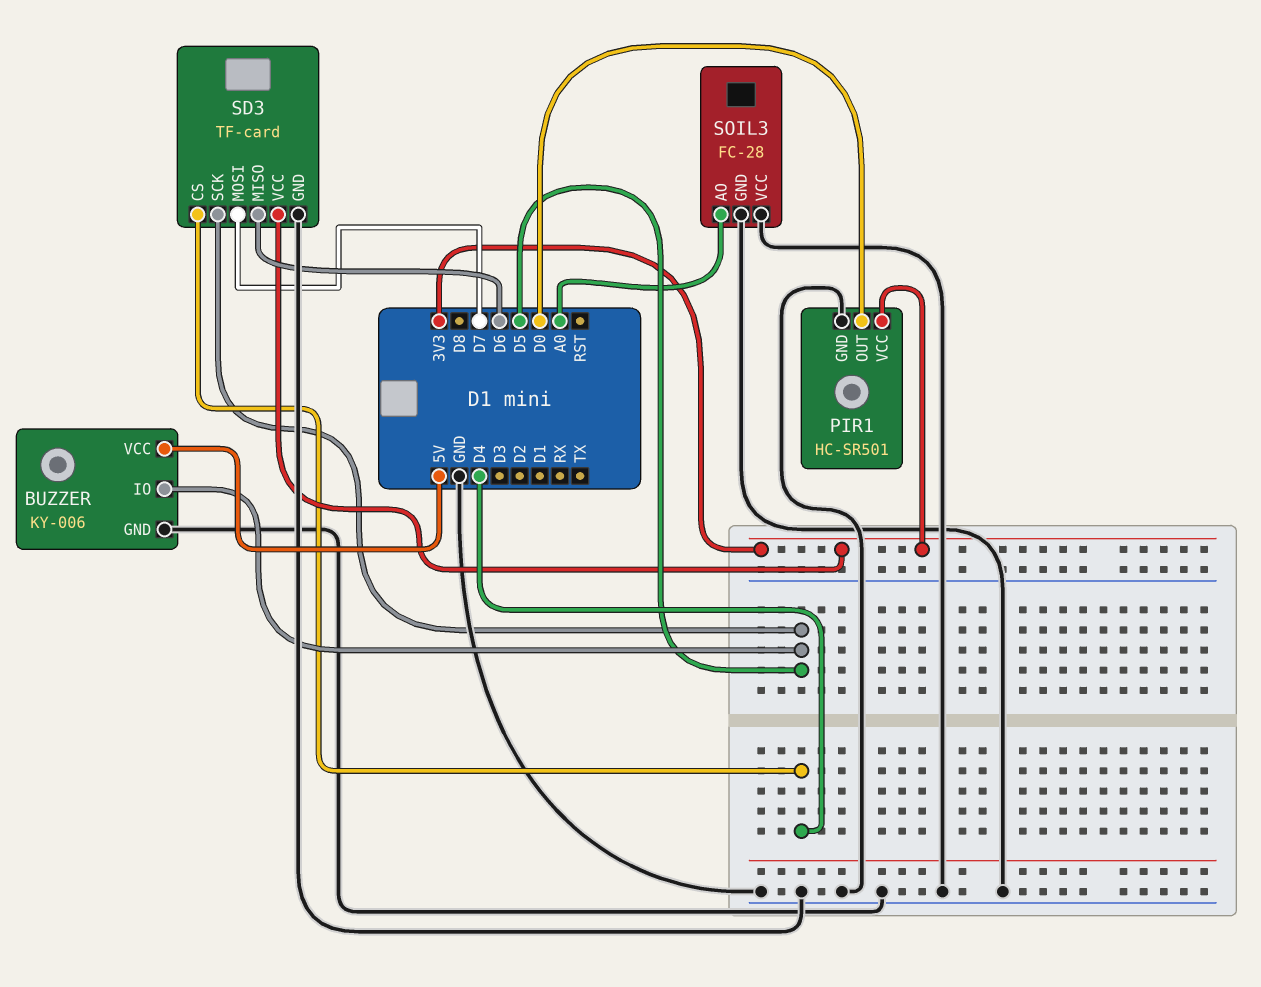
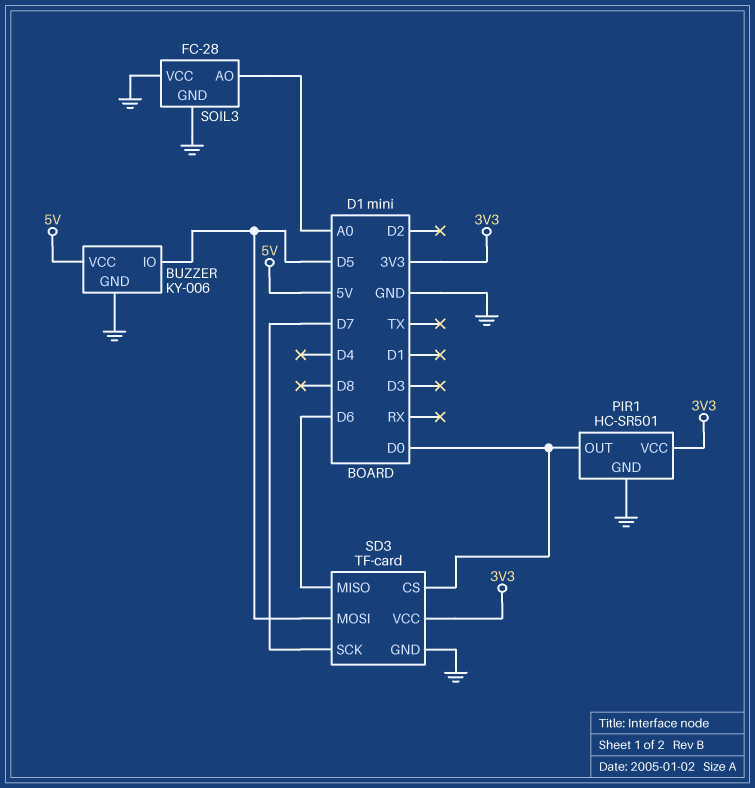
SD3 pin CS: D4 -> D0
SD3 pin MOSI: D7 -> D5
SD3 pin SCK: D5 -> D7

